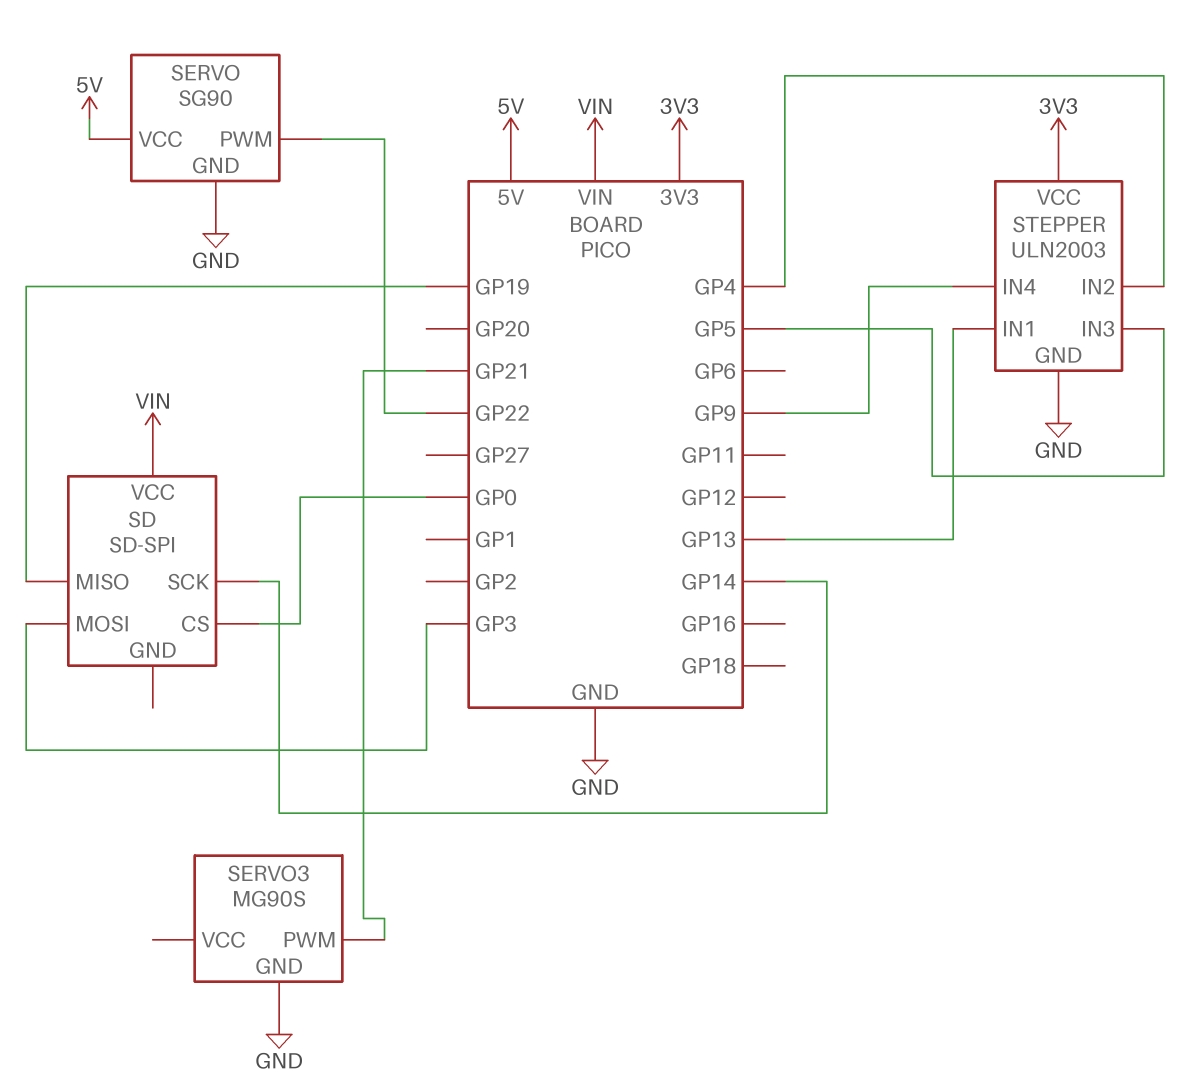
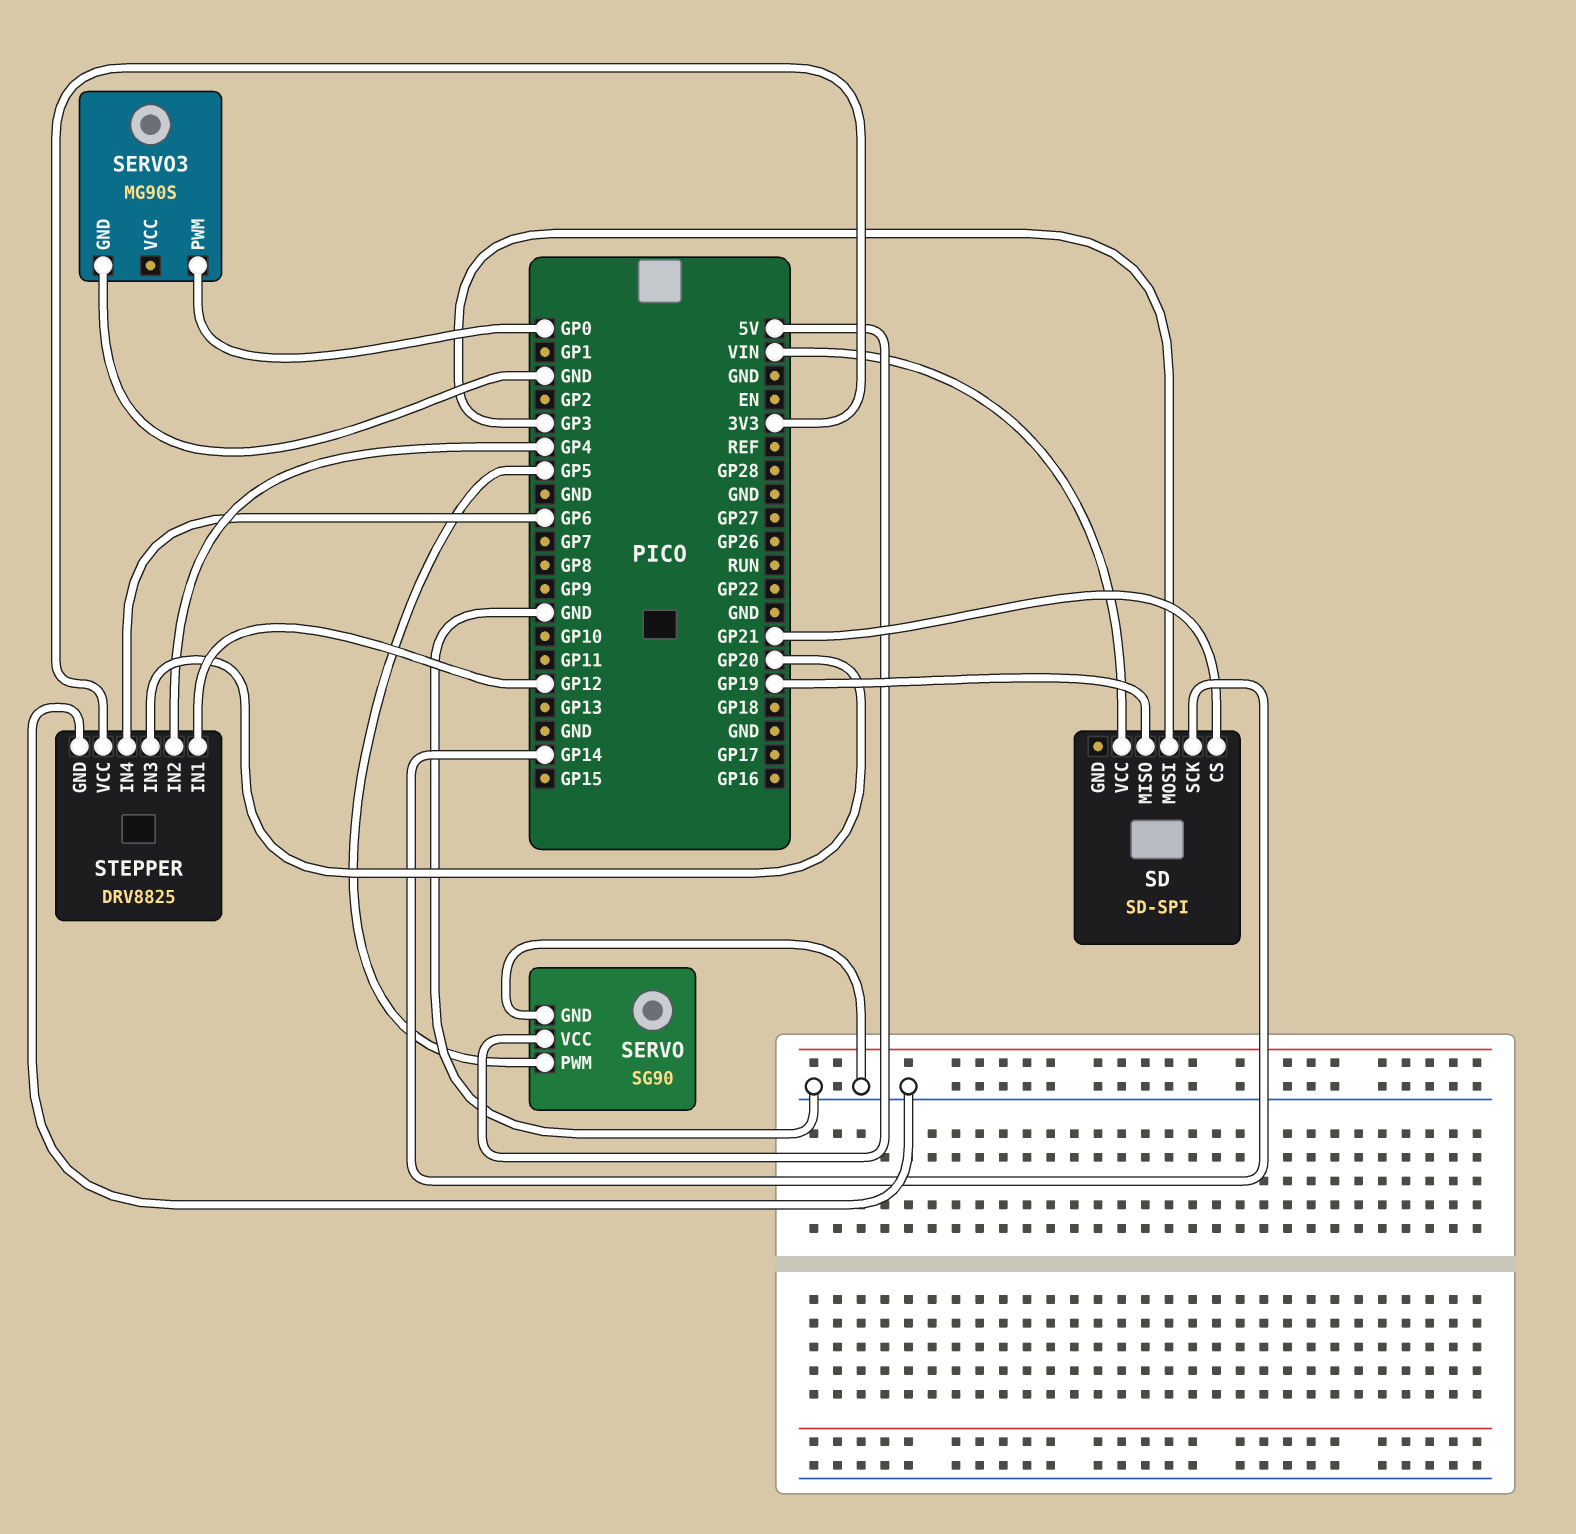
SD pin CS: GP0 -> GP21
SERVO pin PWM: GP22 -> GP5
SERVO3 pin PWM: GP21 -> GP0
STEPPER: ULN2003 -> DRV8825
STEPPER pin IN1: GP13 -> GP12
STEPPER pin IN3: GP5 -> GP20
STEPPER pin IN4: GP9 -> GP6

